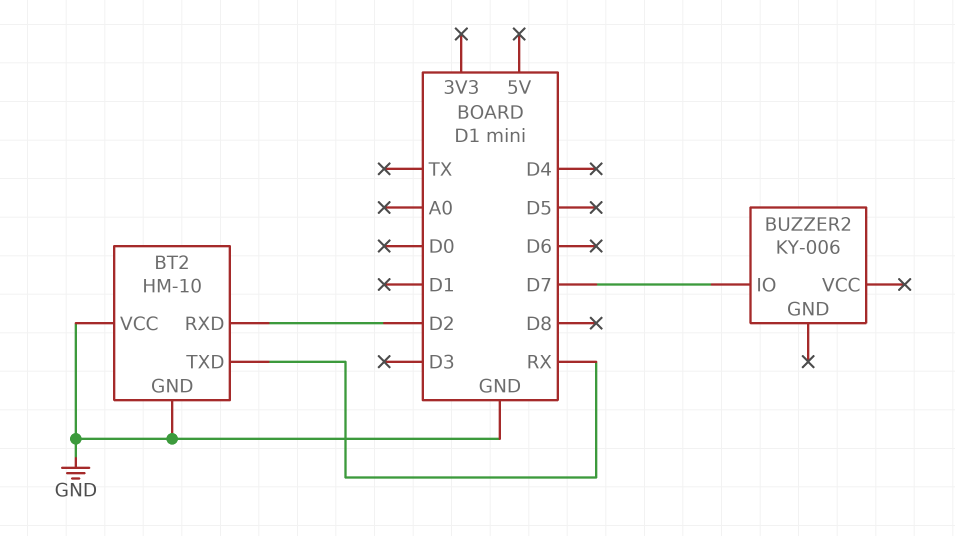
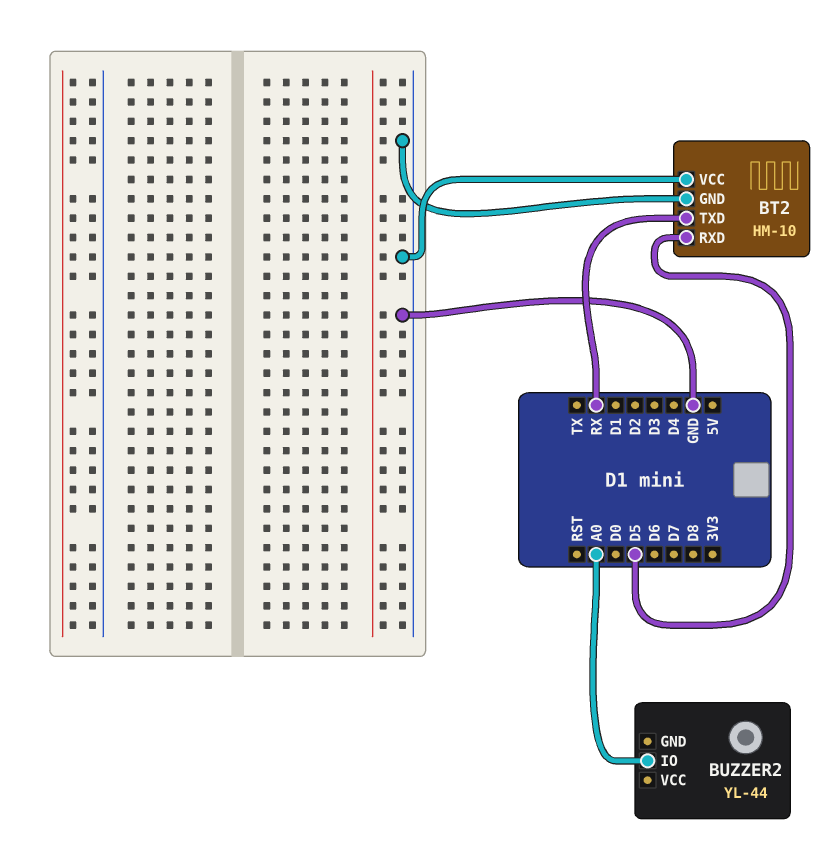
BT2 pin RXD: D2 -> D5
BUZZER2: KY-006 -> YL-44
BUZZER2 pin IO: D7 -> A0

